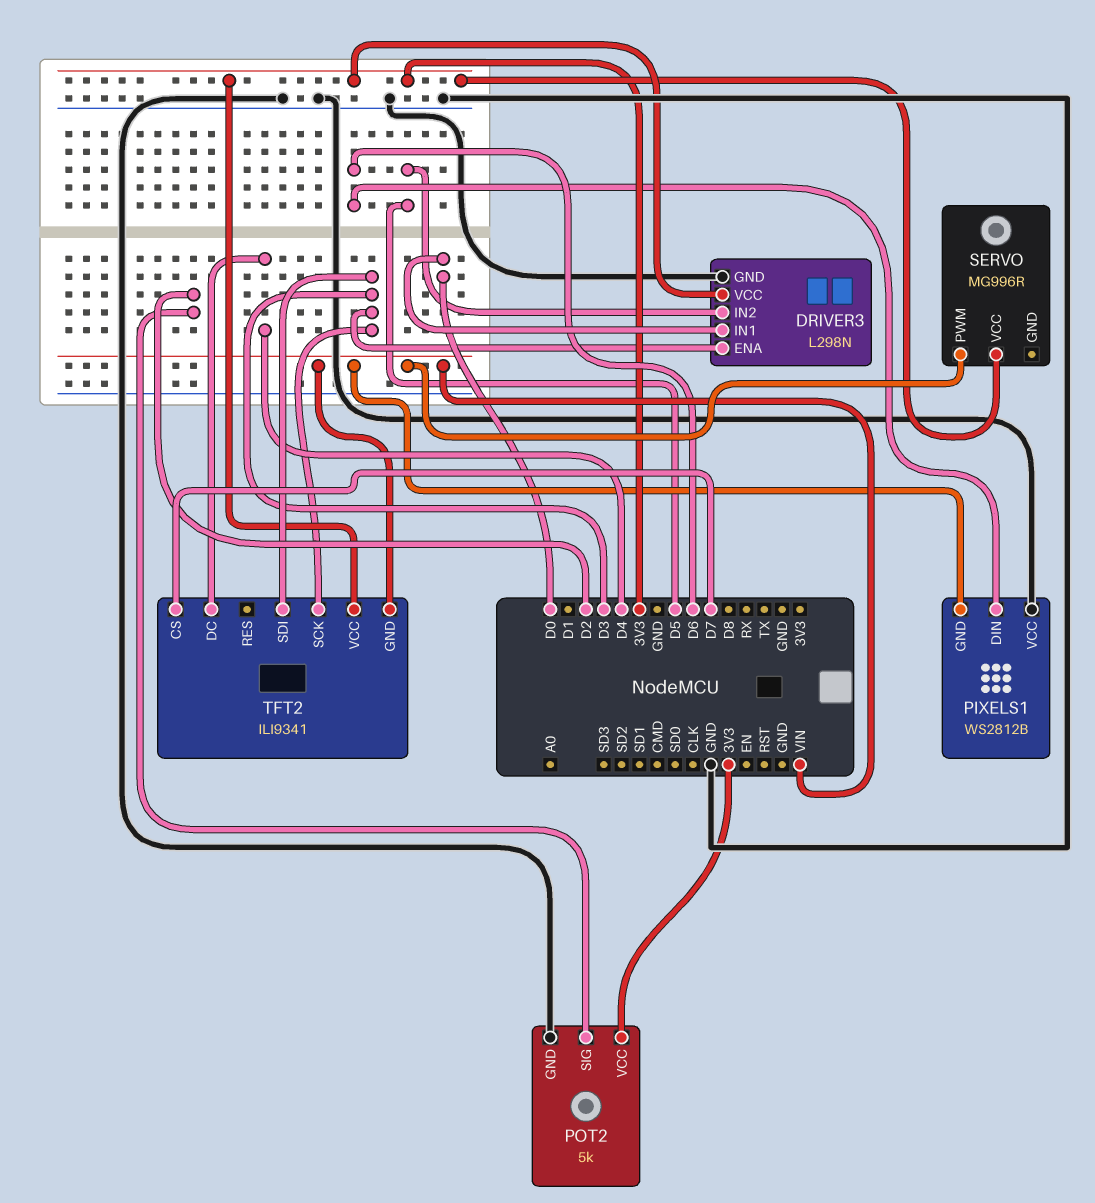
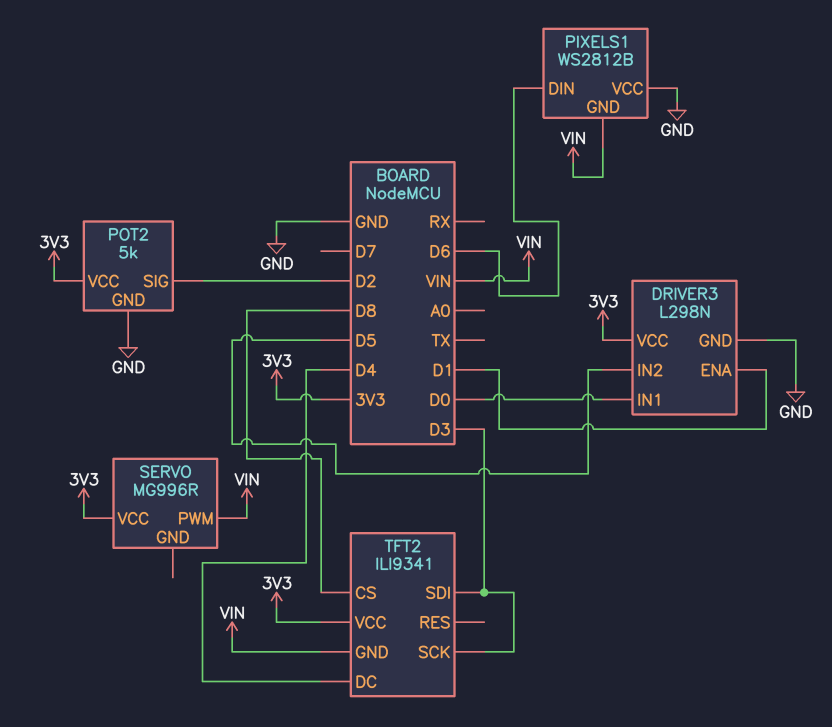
DRIVER3 pin ENA: D3 -> D1
TFT2 pin CS: D7 -> D8

